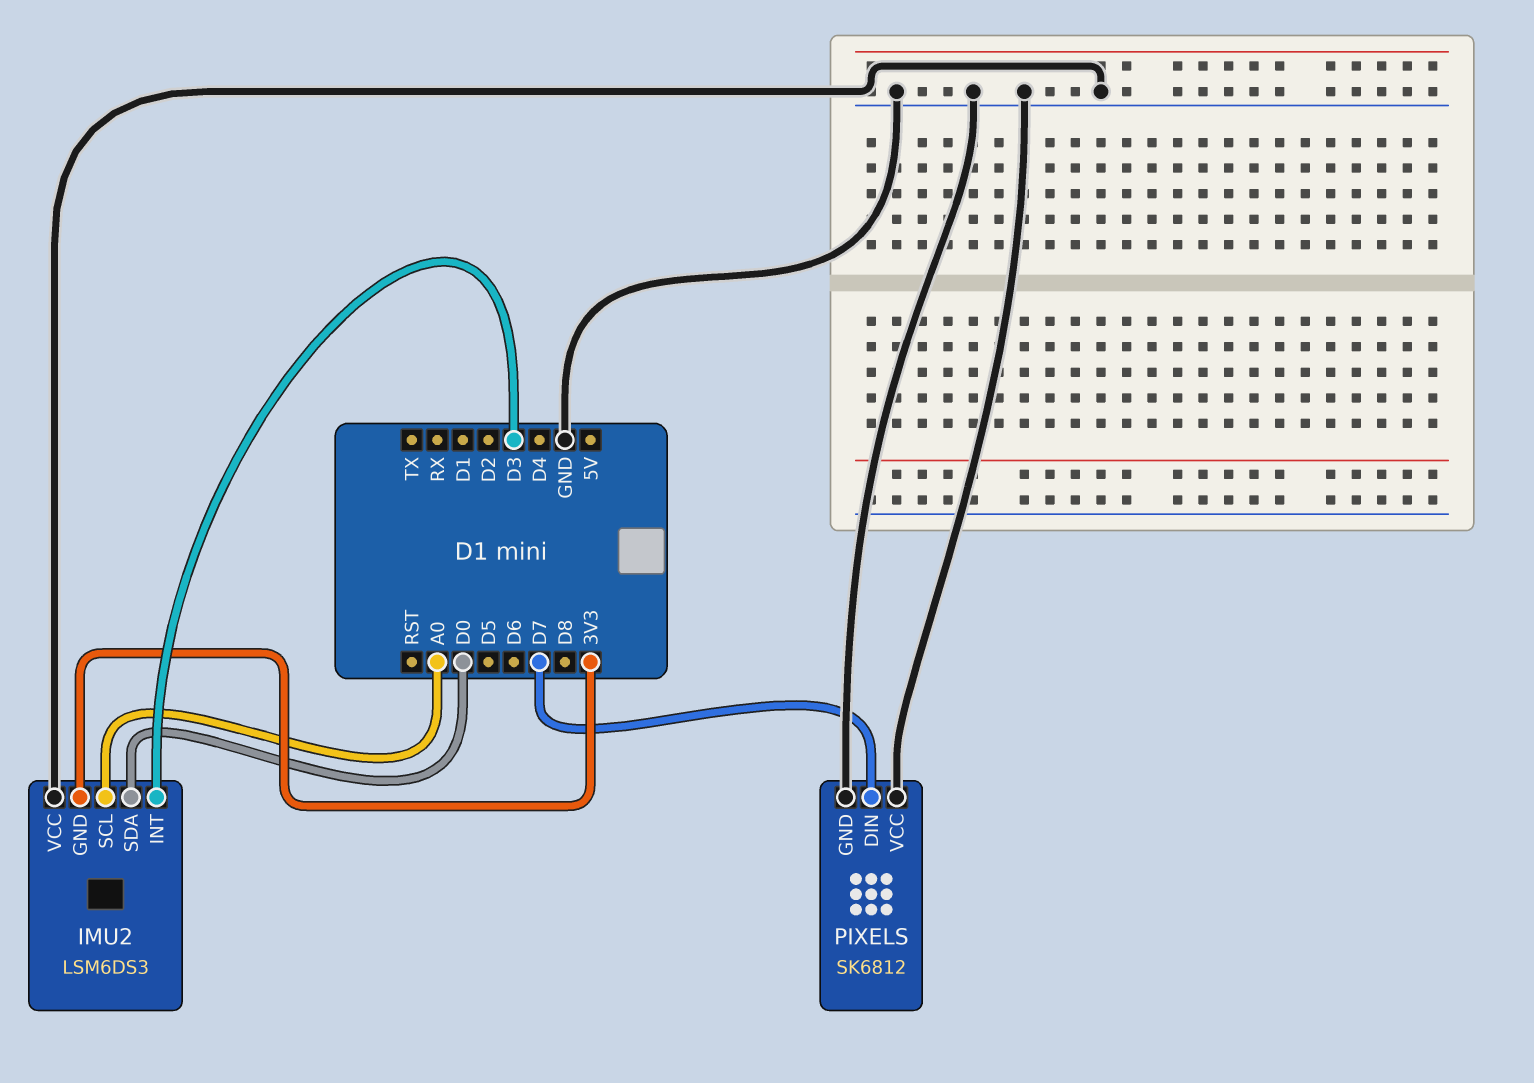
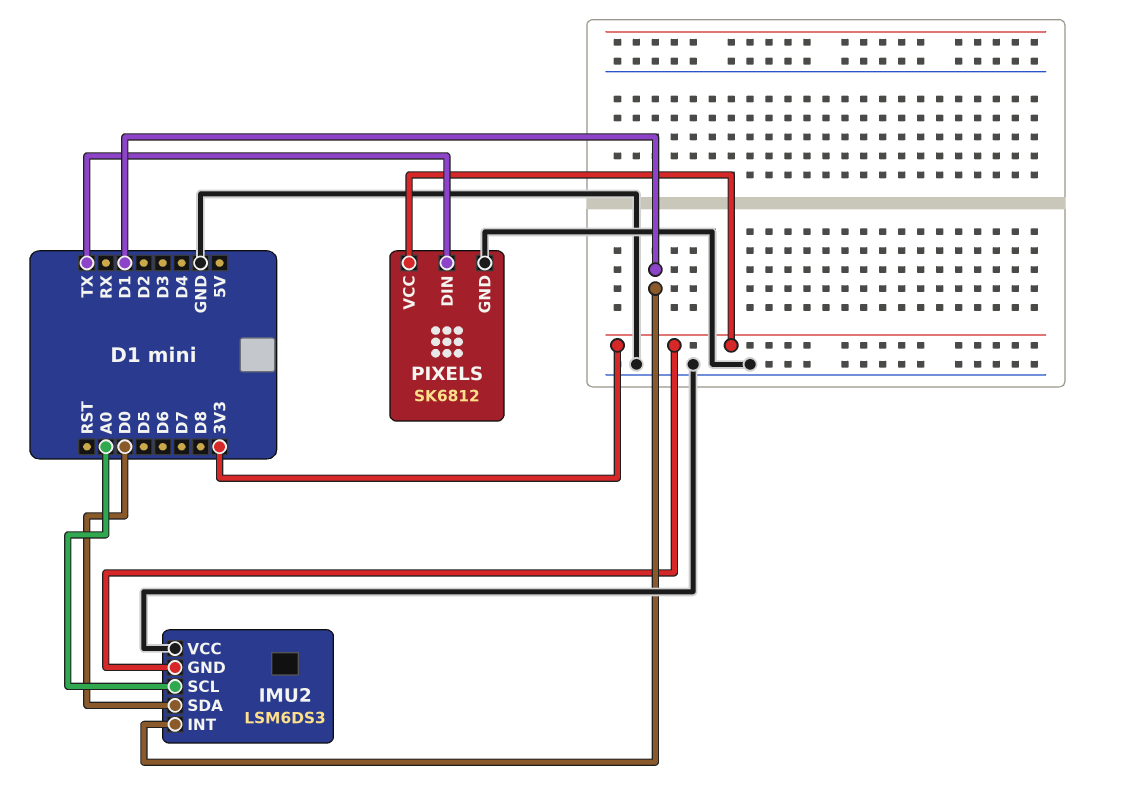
IMU2 pin INT: D3 -> D1
PIXELS pin DIN: D7 -> TX
PIXELS pin VCC: GND -> 3V3

